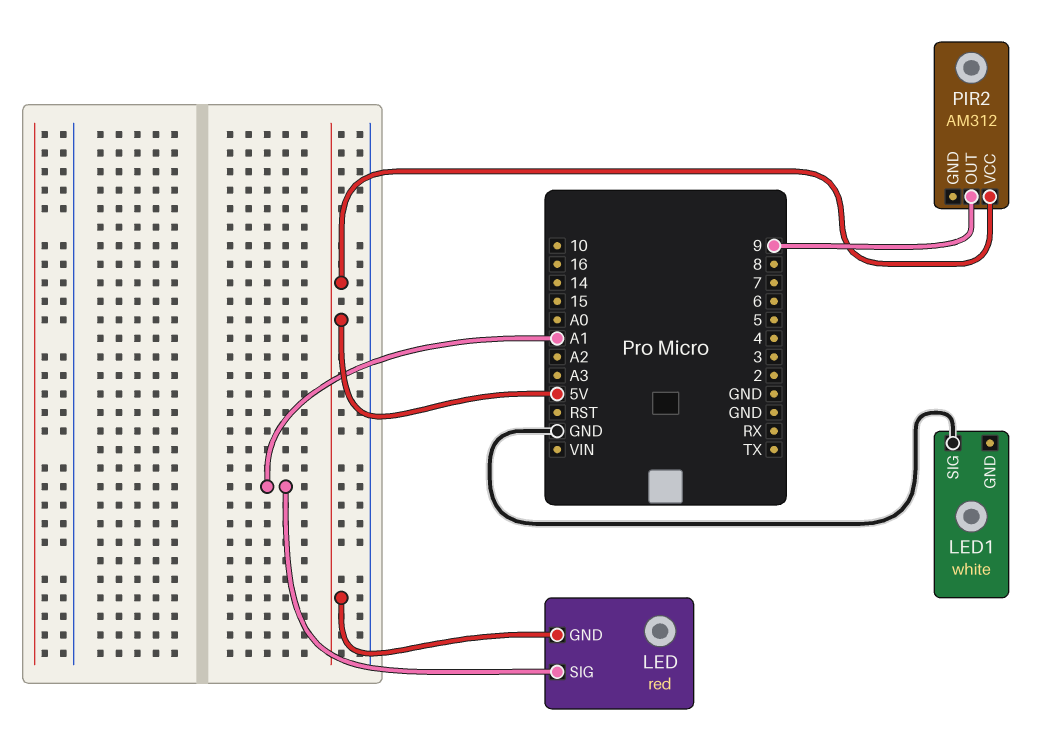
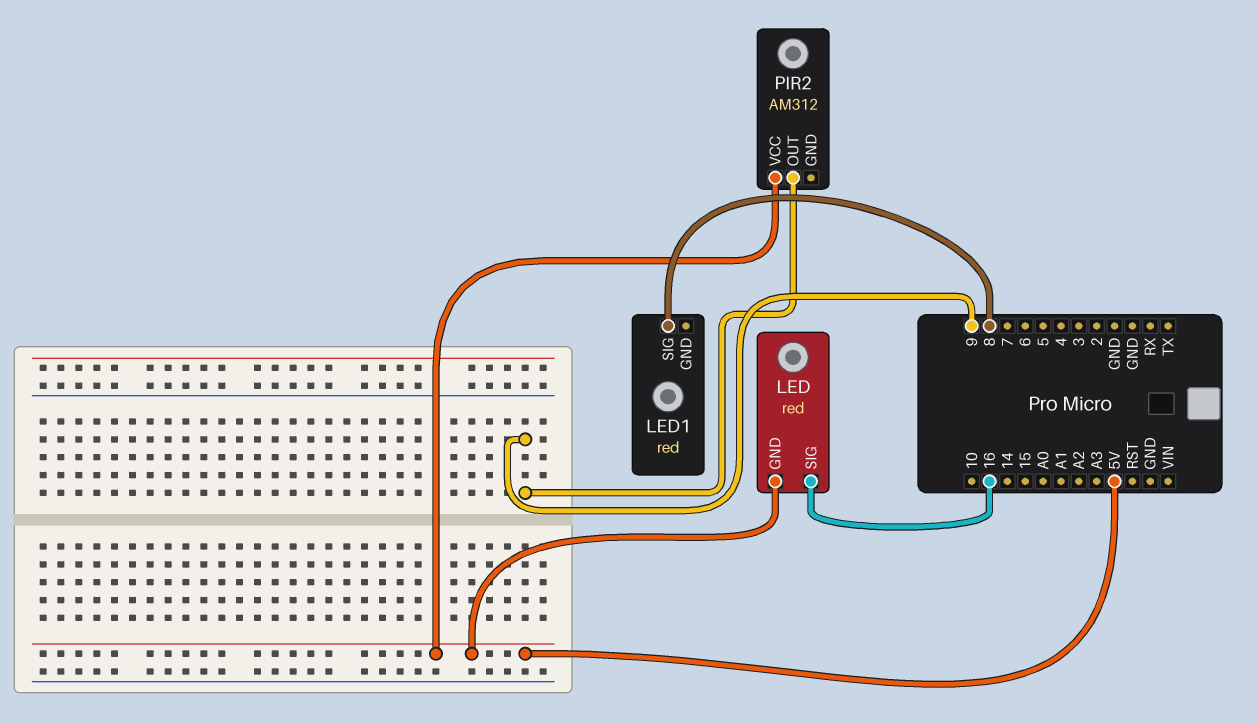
LED pin SIG: A1 -> 16
LED1: white -> red
LED1 pin SIG: GND -> 8

